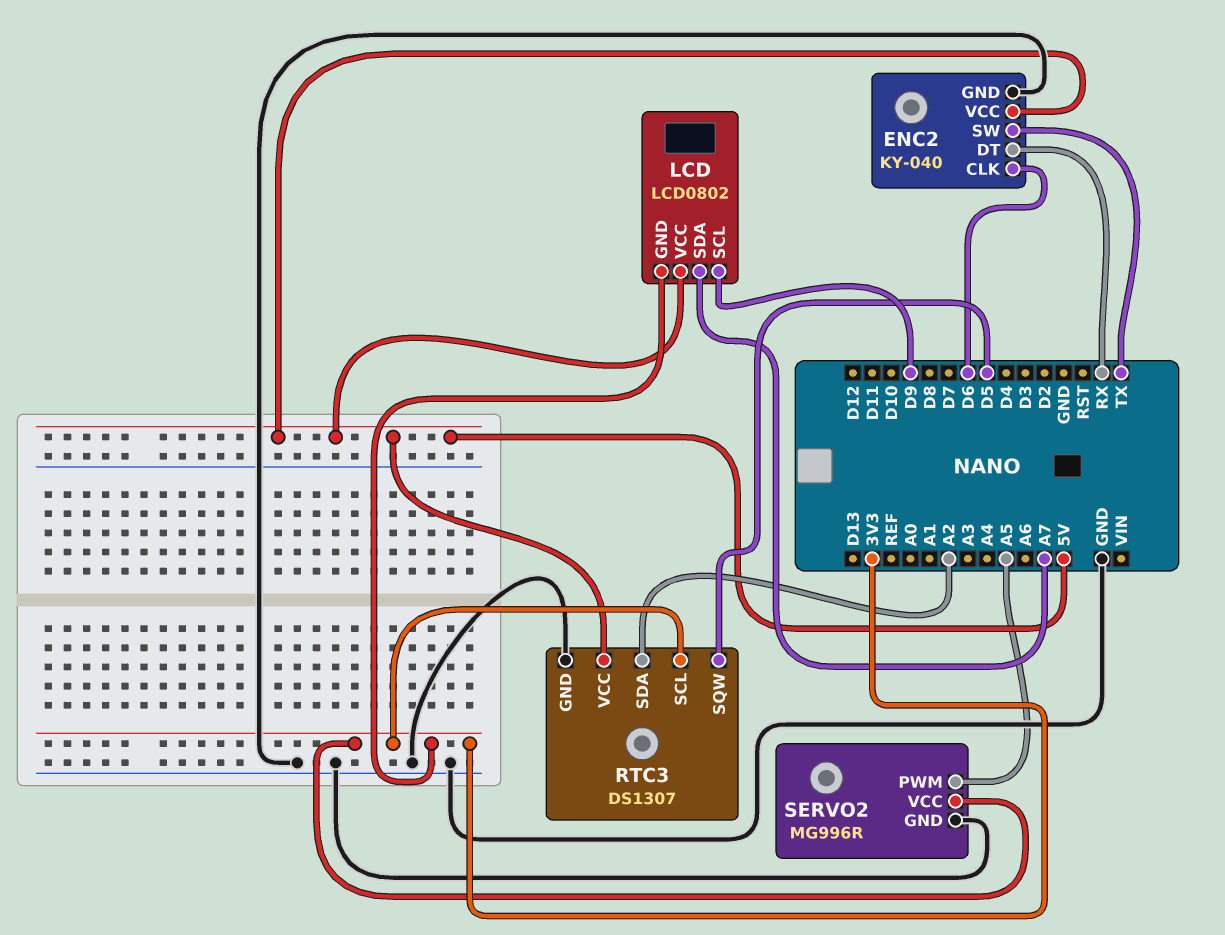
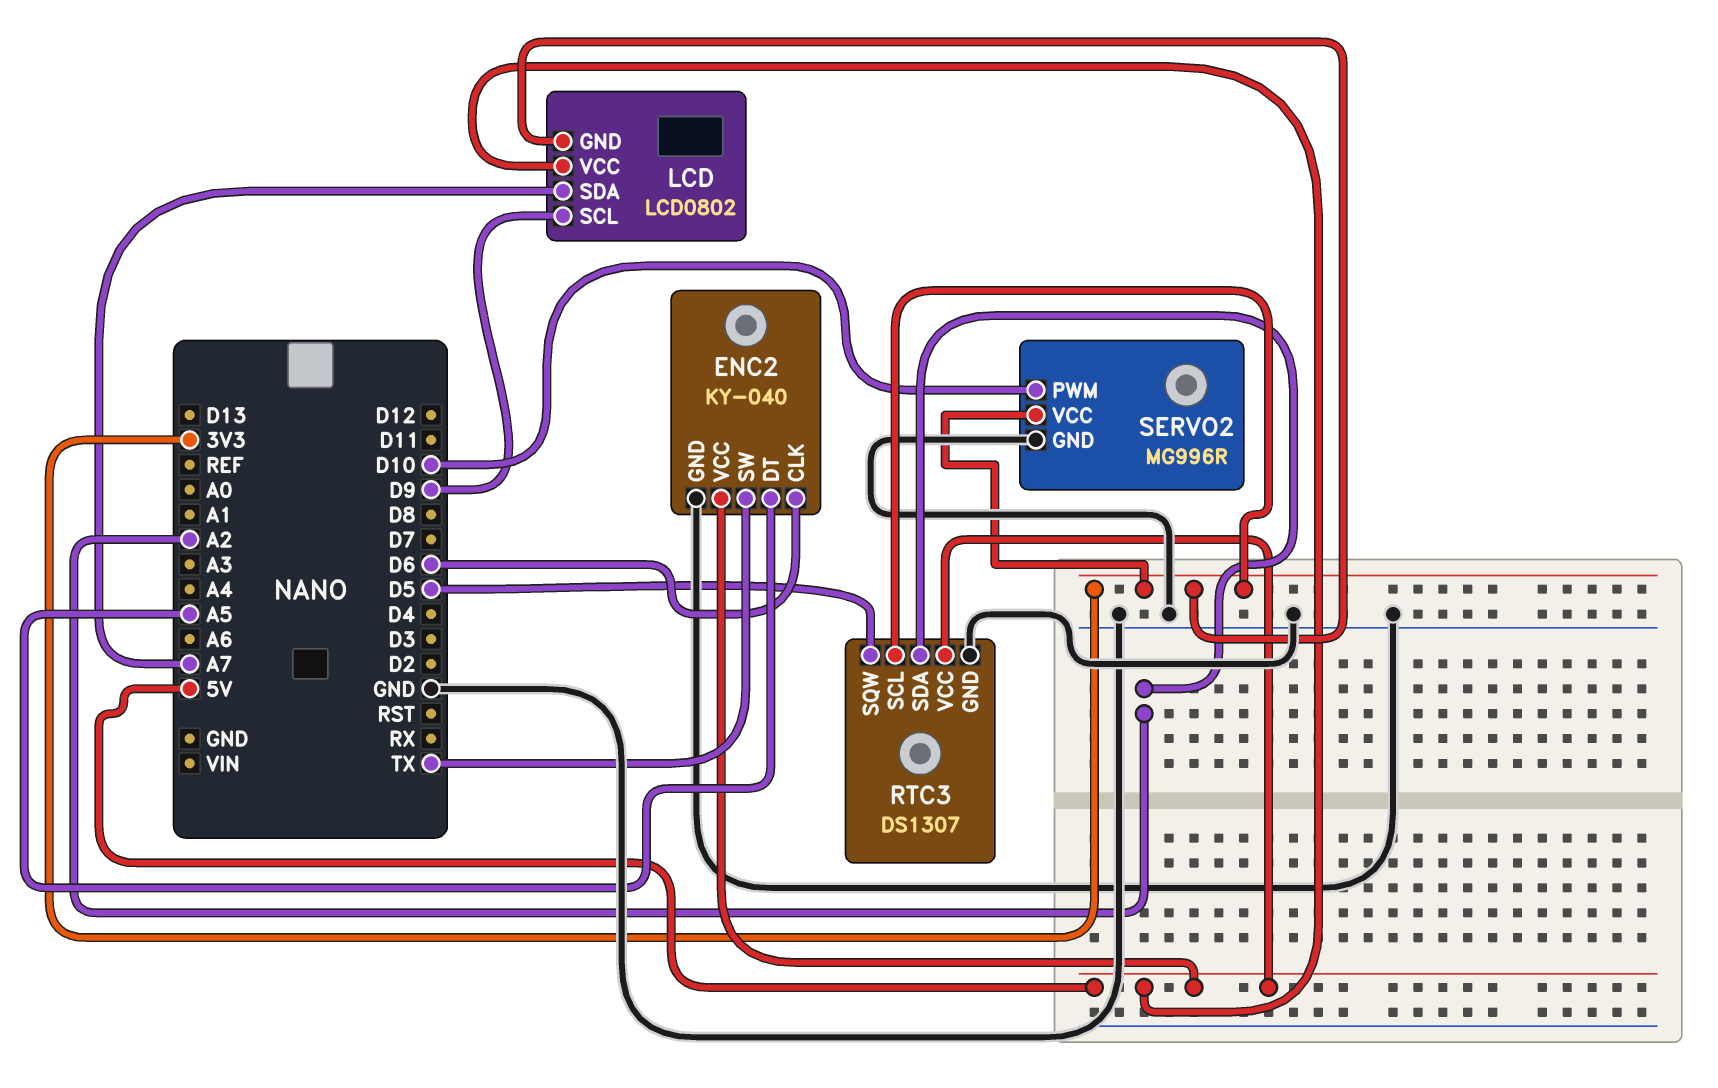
ENC2 pin DT: RX -> A5
SERVO2 pin PWM: A5 -> D10

